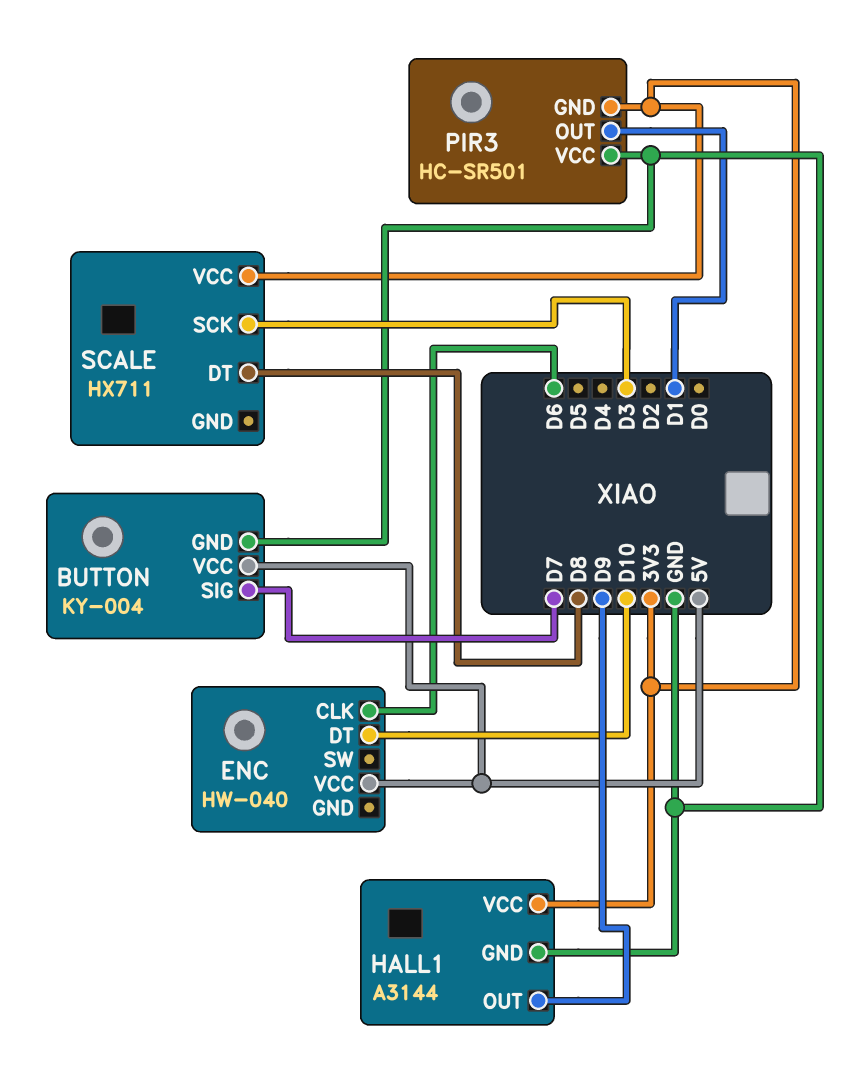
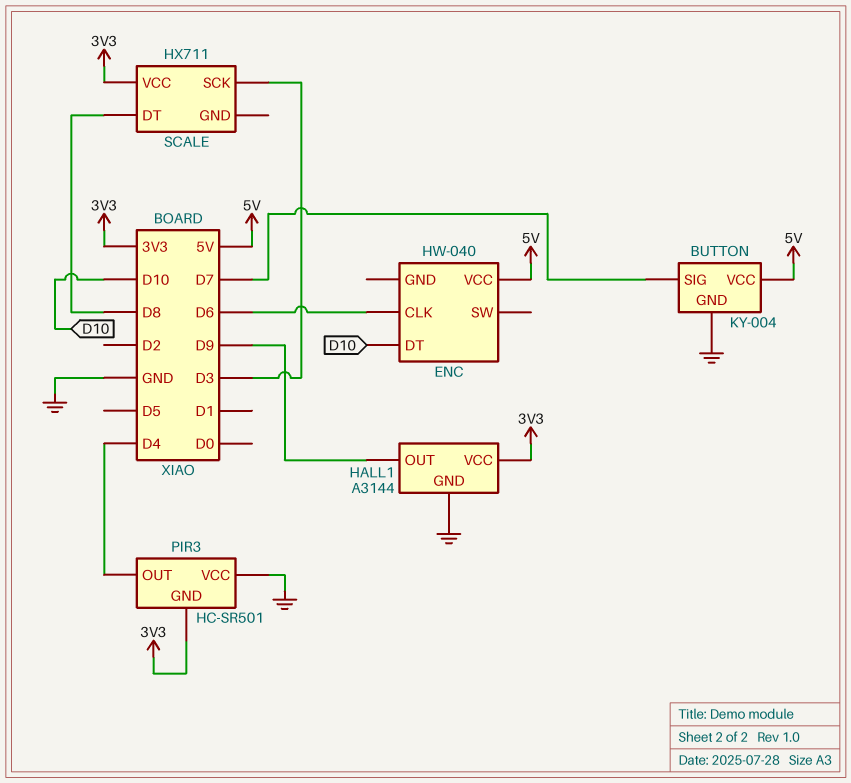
PIR3 pin OUT: D1 -> D4

